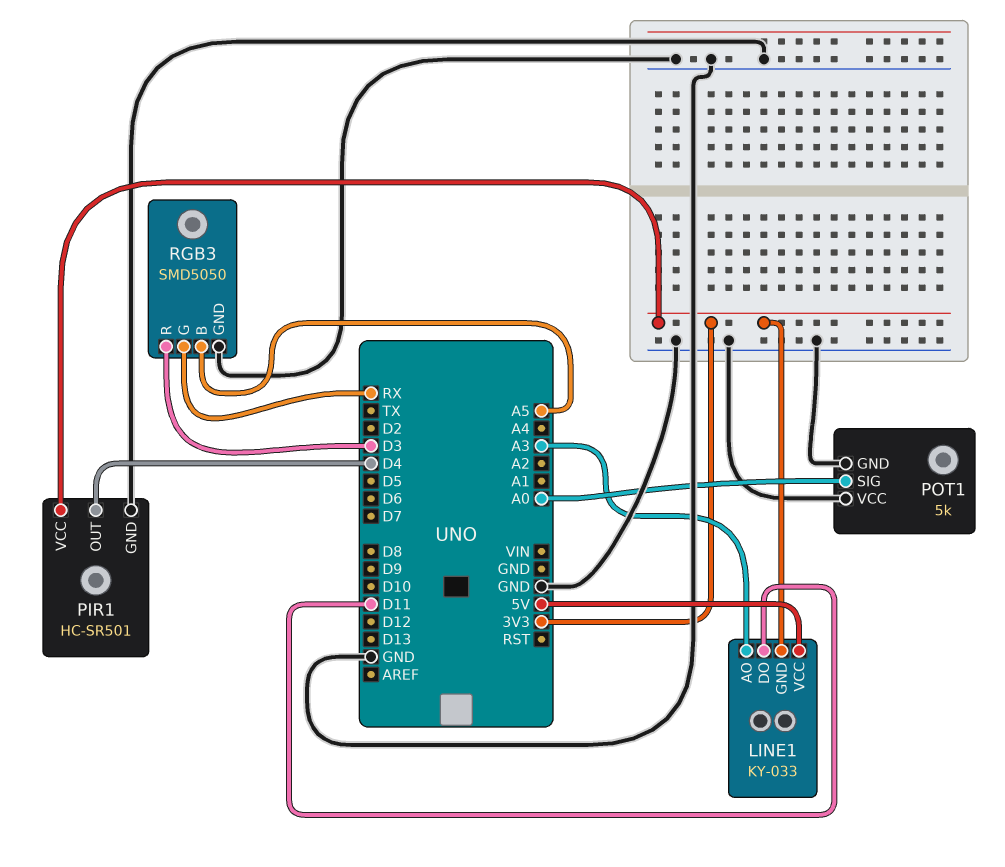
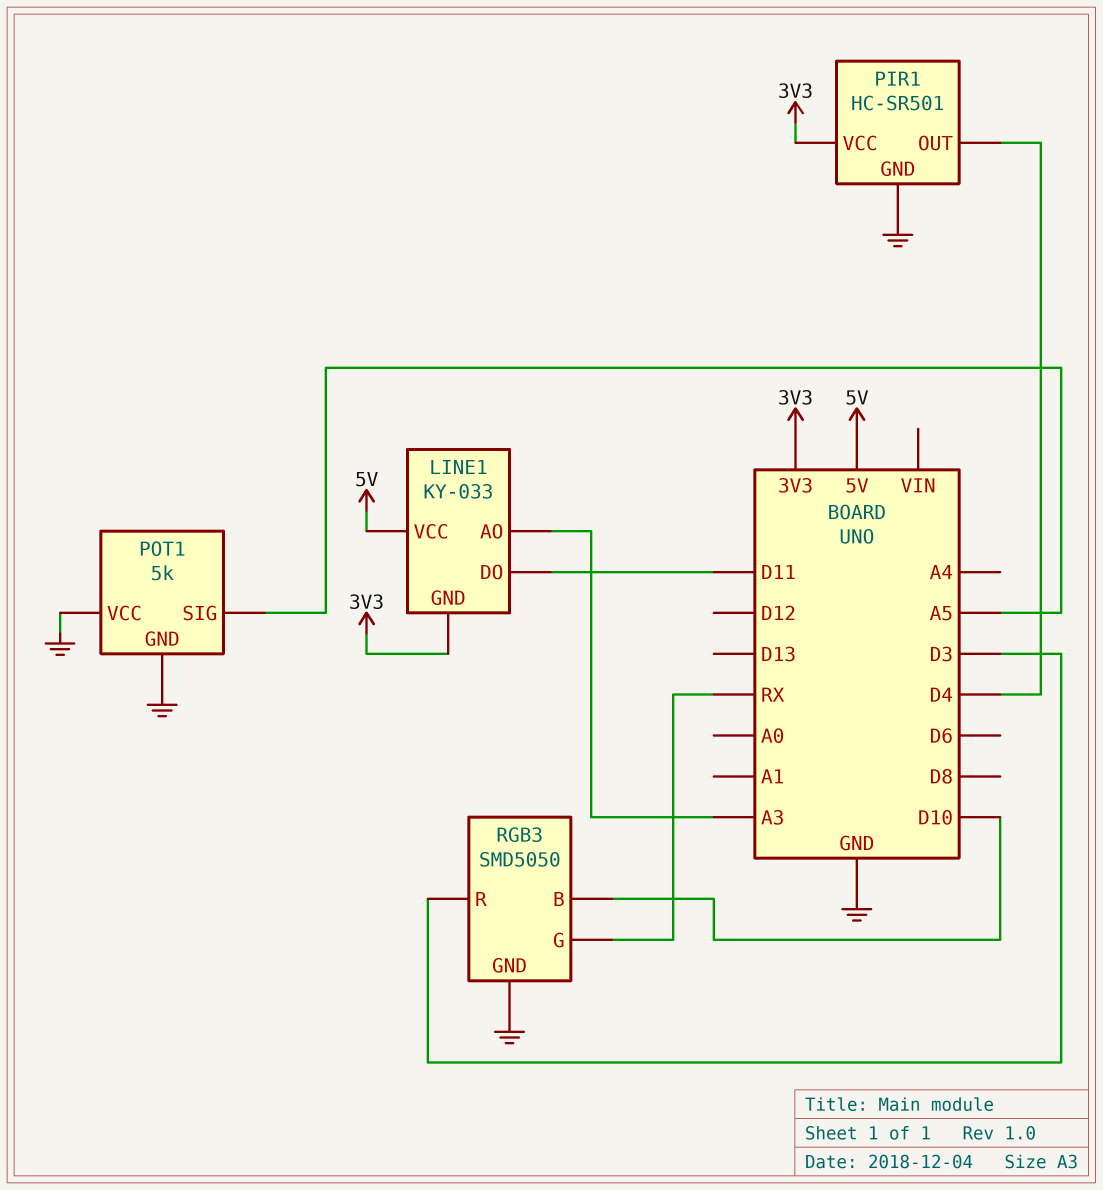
POT1 pin SIG: A0 -> A5
RGB3 pin B: A5 -> D10

